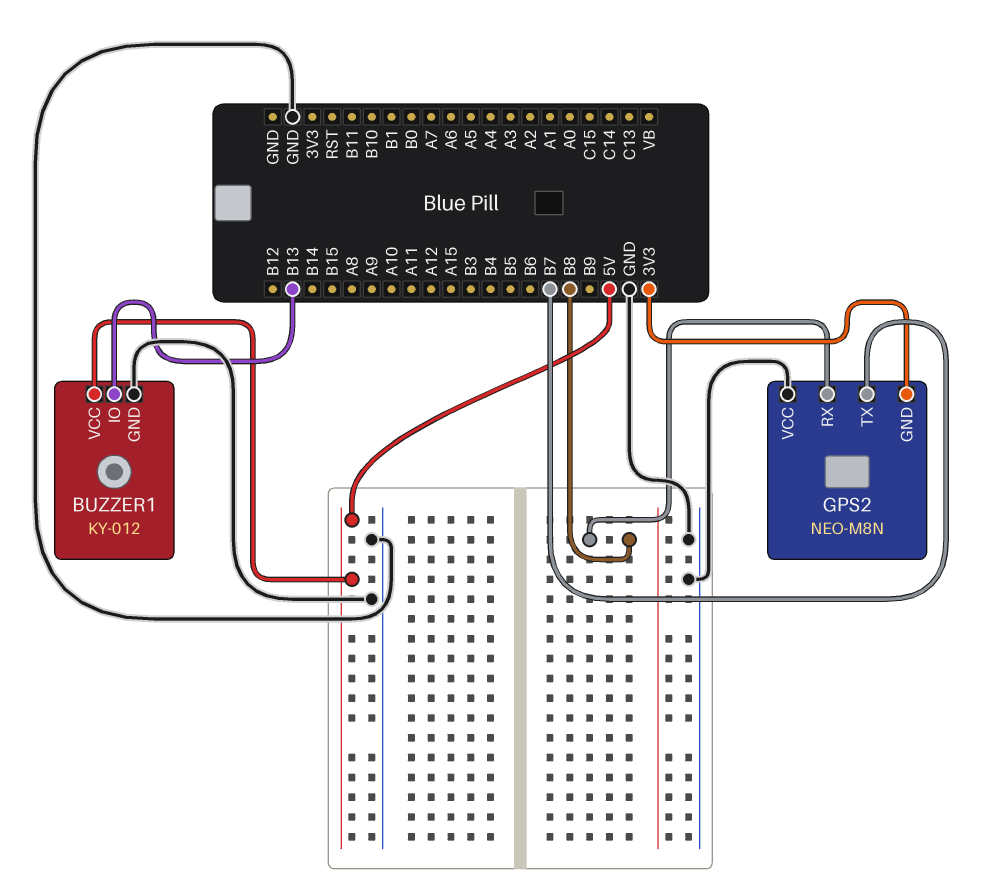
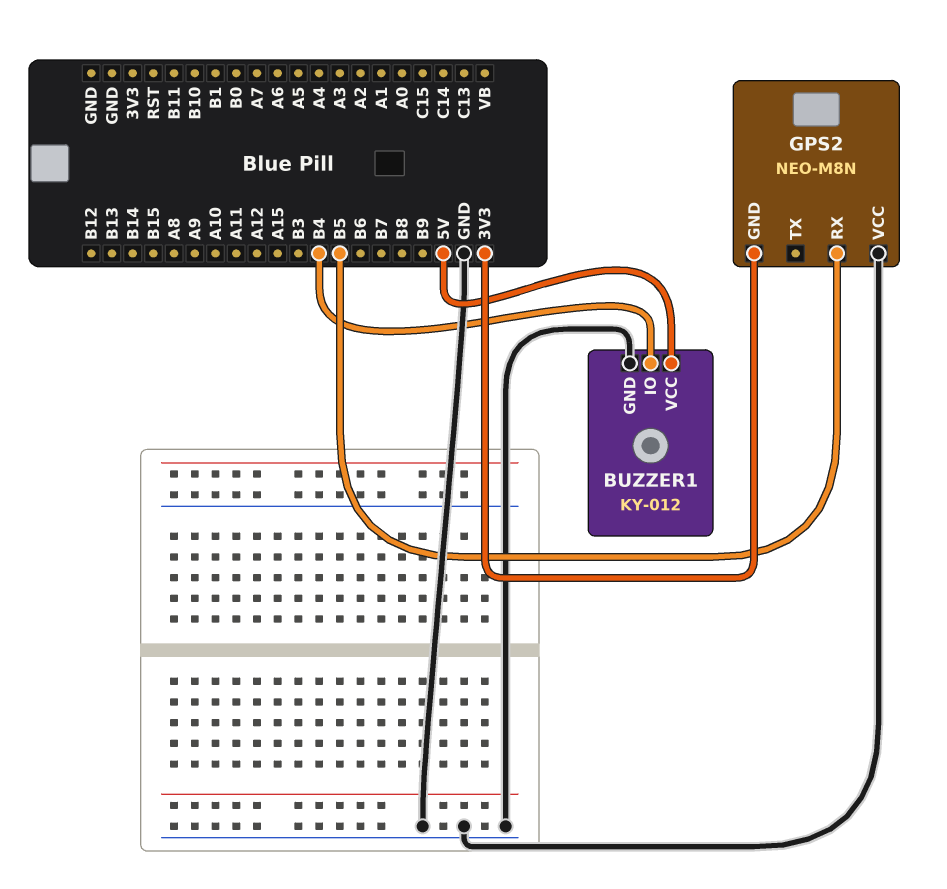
BUZZER1 pin IO: B13 -> B4
GPS2 pin RX: B8 -> B5
GPS2 pin TX: B7 -> none

